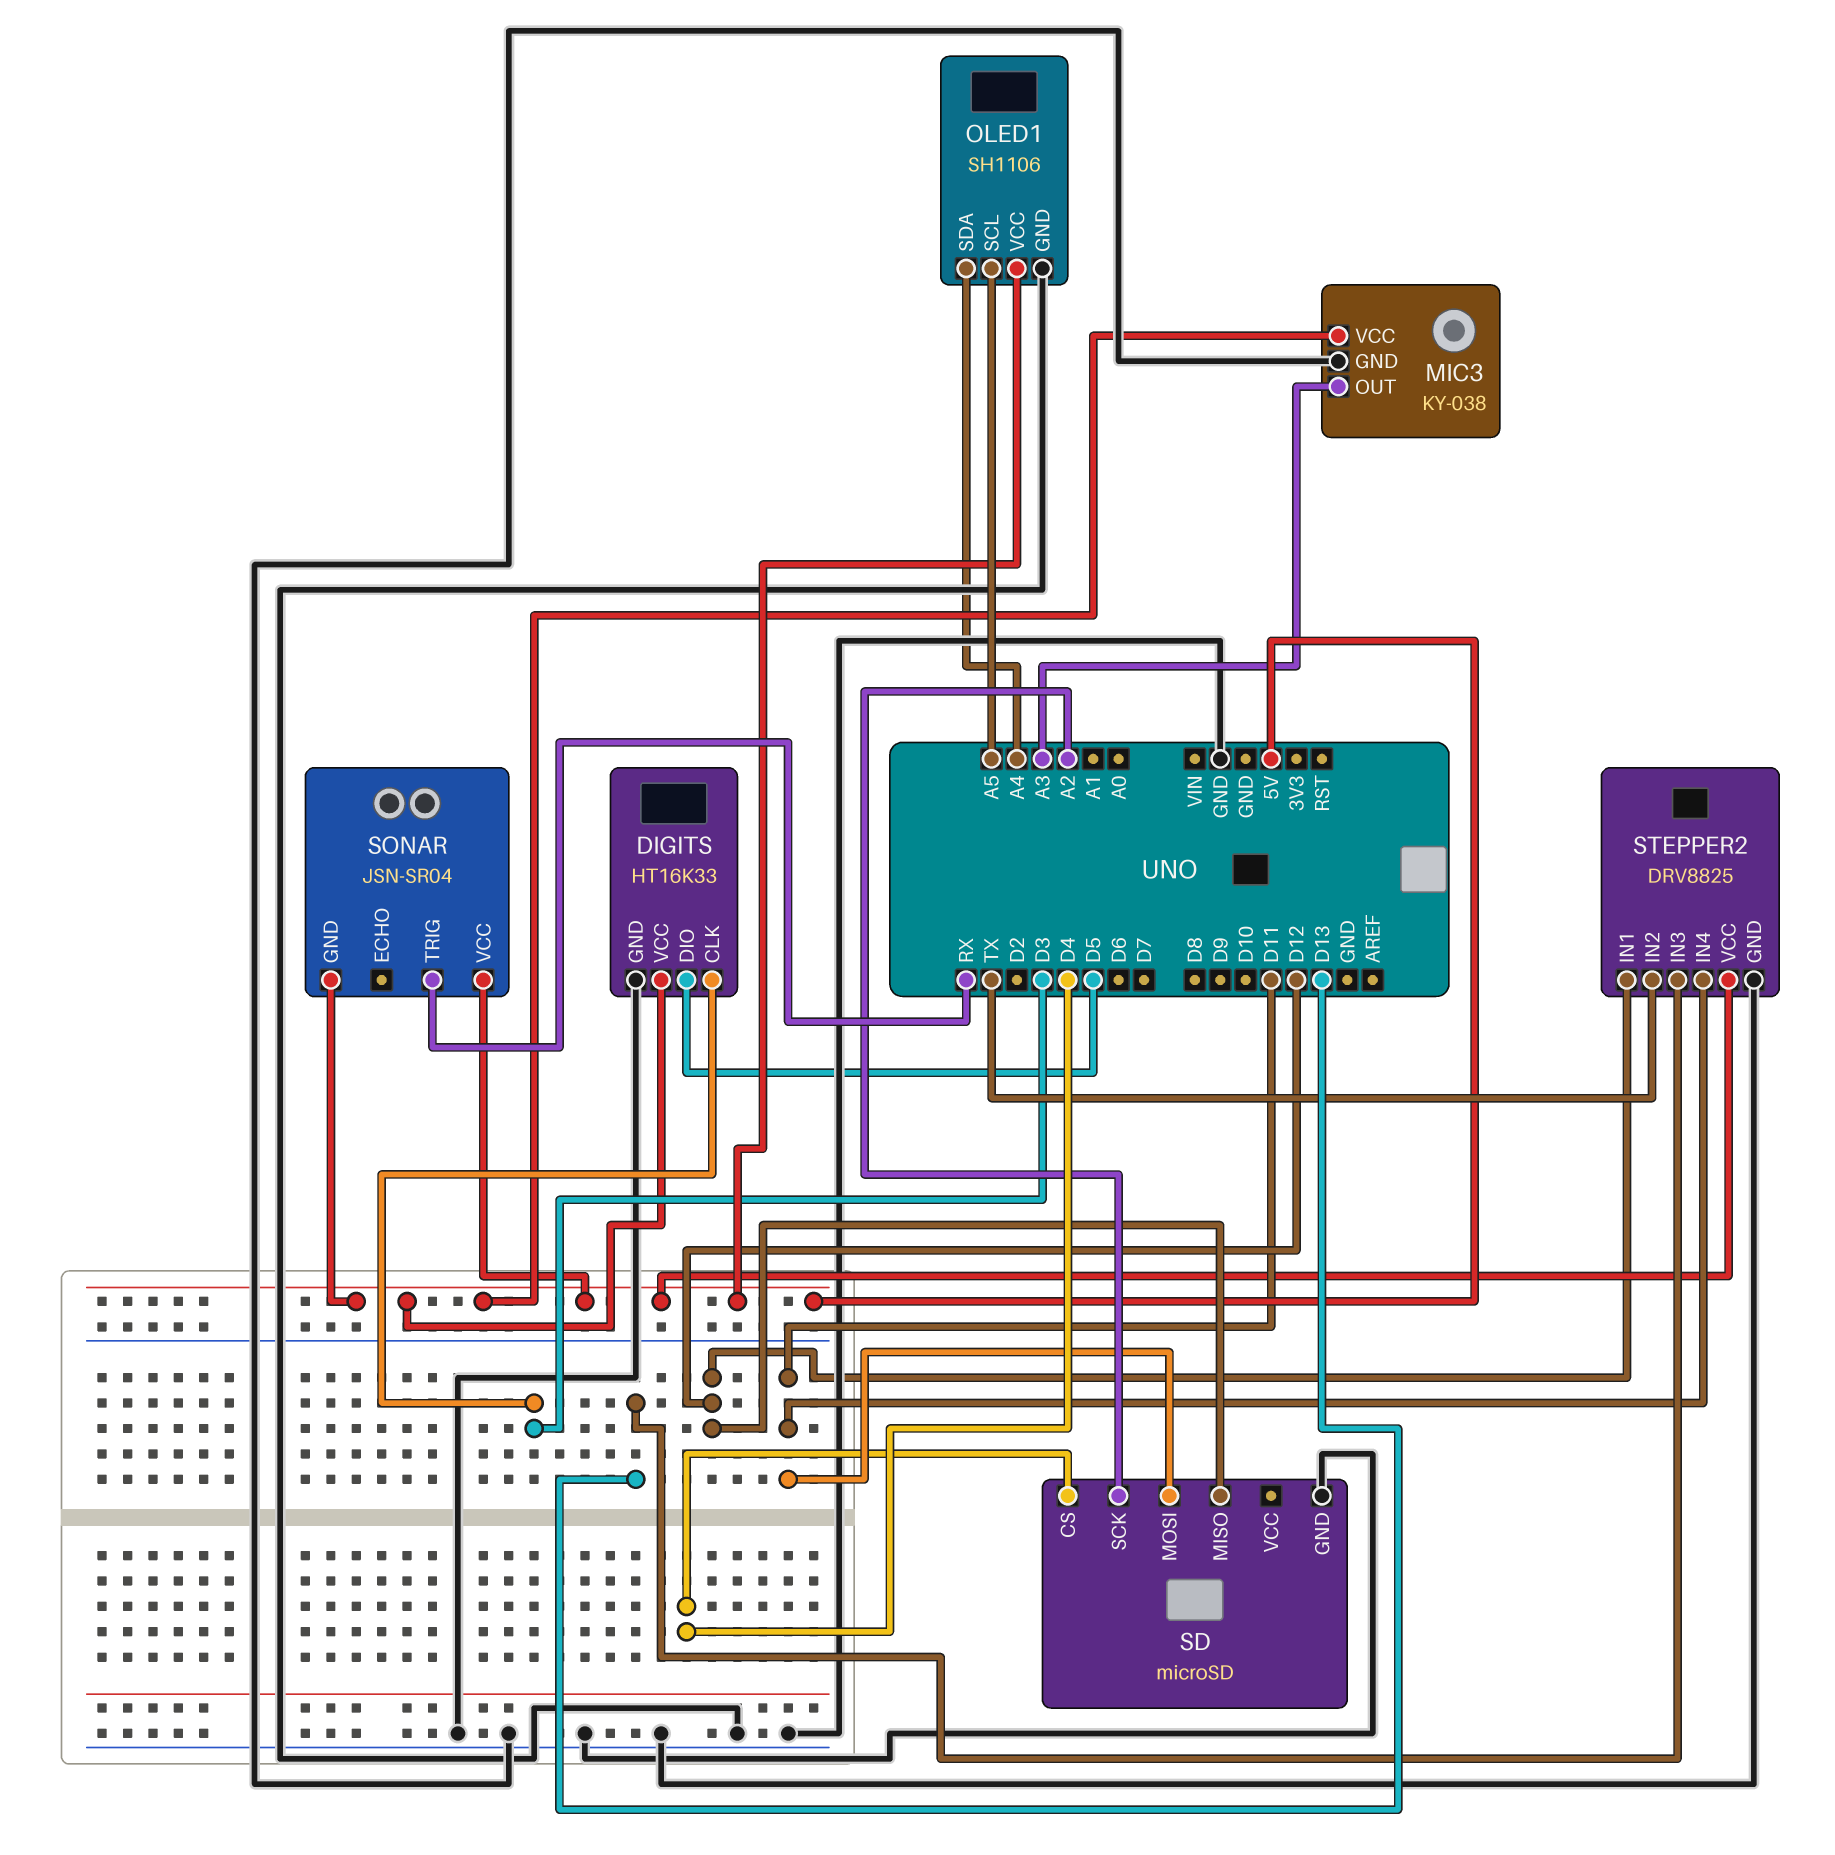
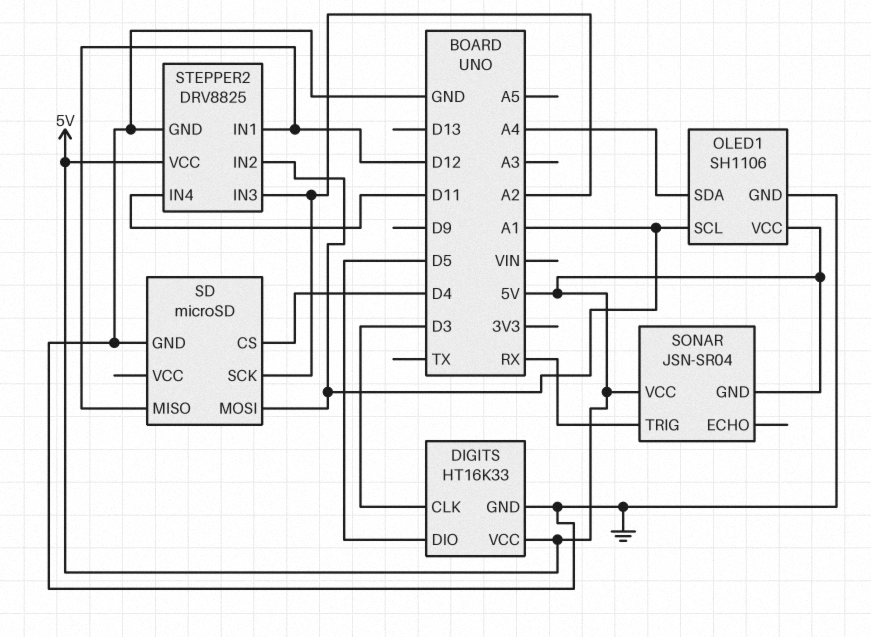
MIC3: KY-038 -> none
MIC3 pin GND: GND -> none
MIC3 pin OUT: A3 -> none
MIC3 pin VCC: 5V -> none
OLED1 pin SCL: A5 -> A1
SD pin MOSI: D11 -> A1
STEPPER2 pin IN2: TX -> A1
STEPPER2 pin IN3: D13 -> A2

